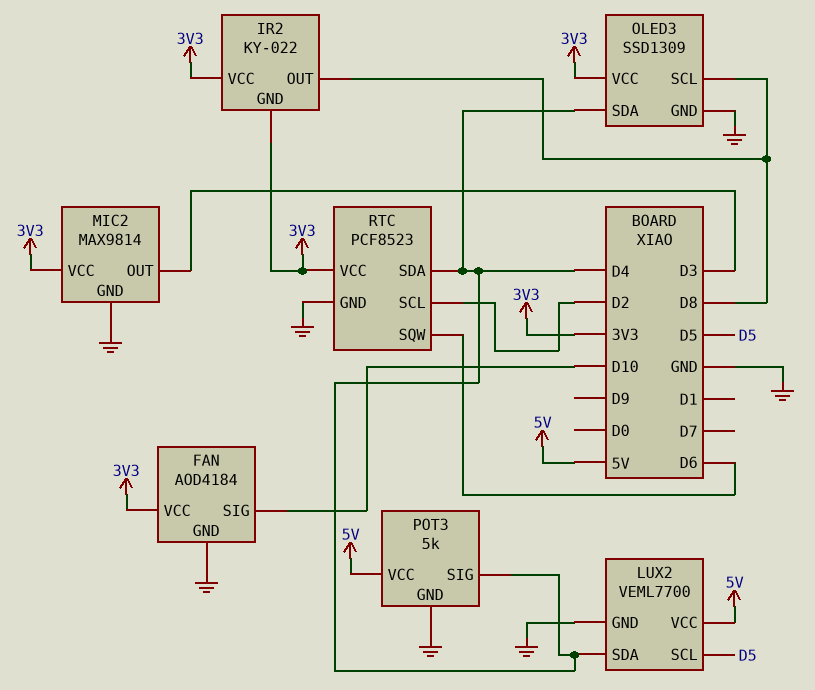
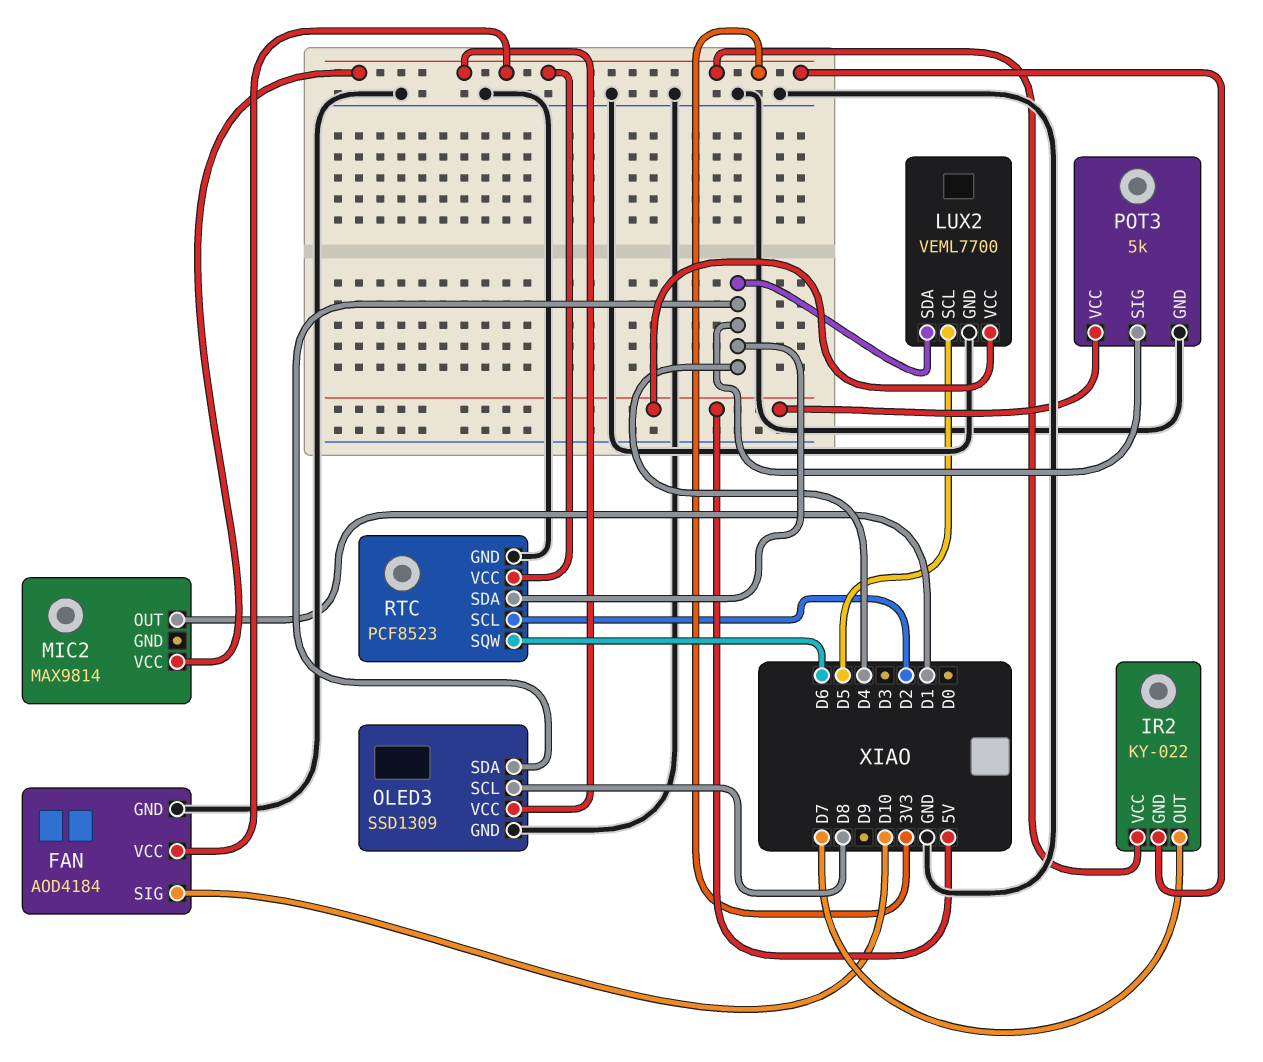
IR2 pin OUT: D8 -> D7
MIC2 pin GND: GND -> none
MIC2 pin OUT: D3 -> D1

